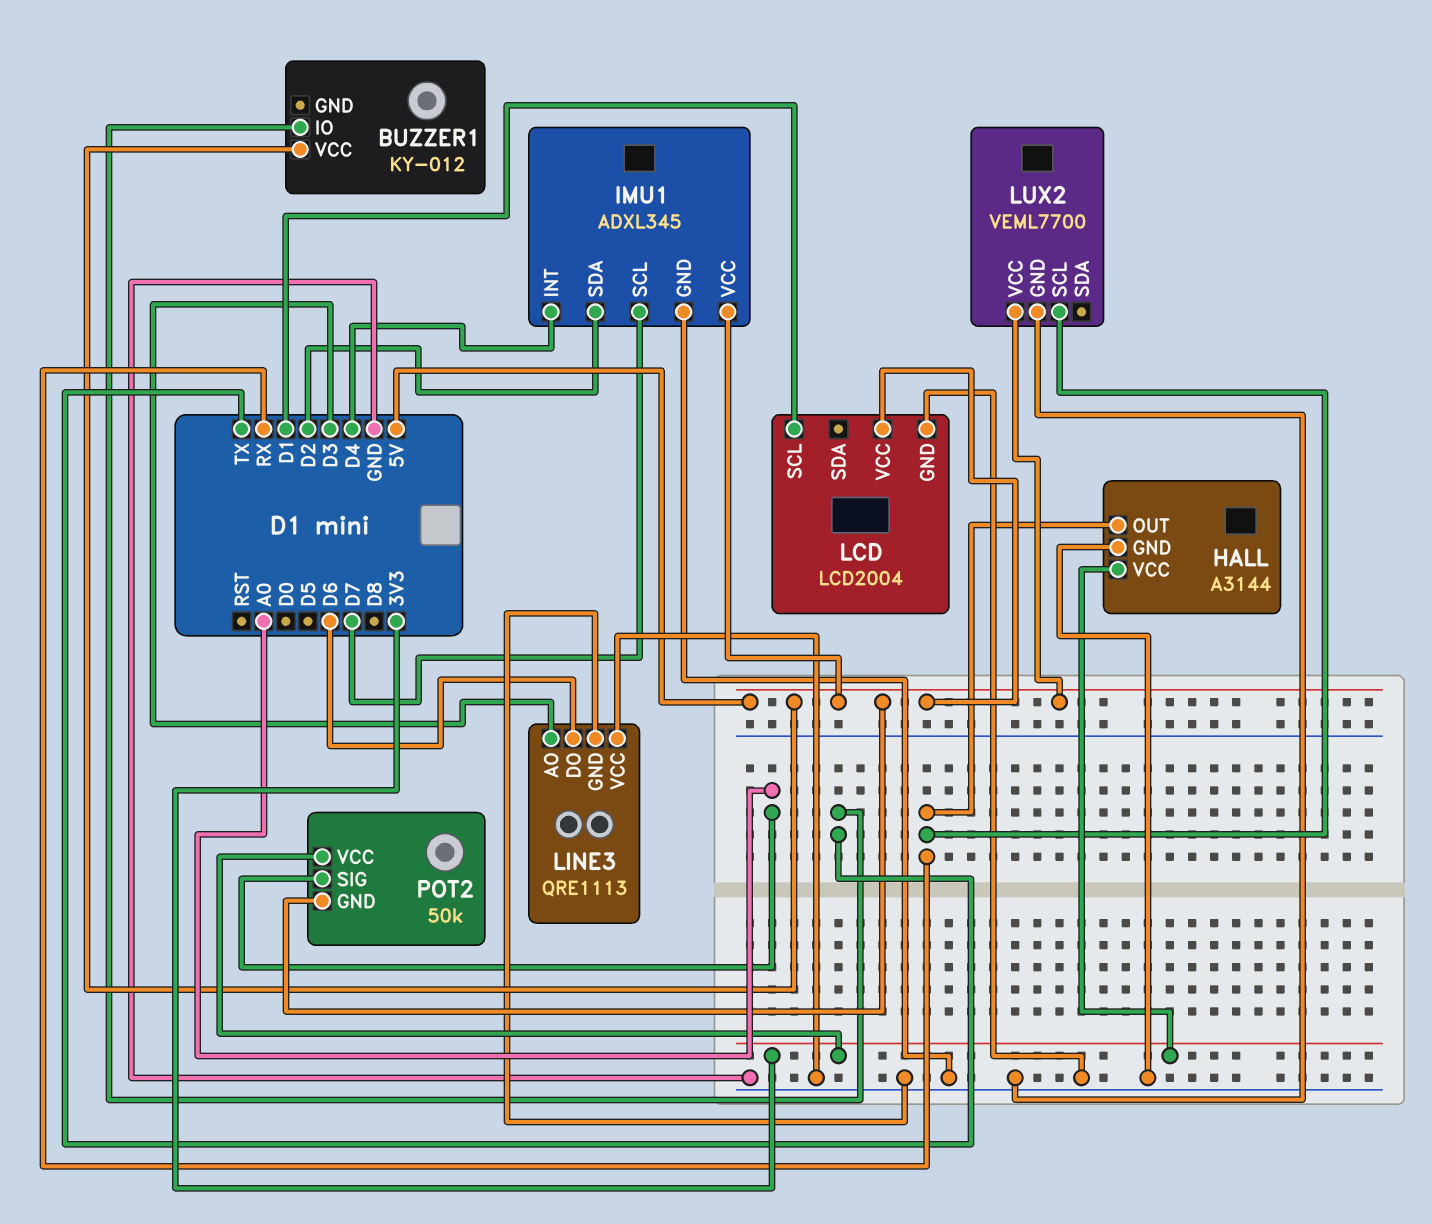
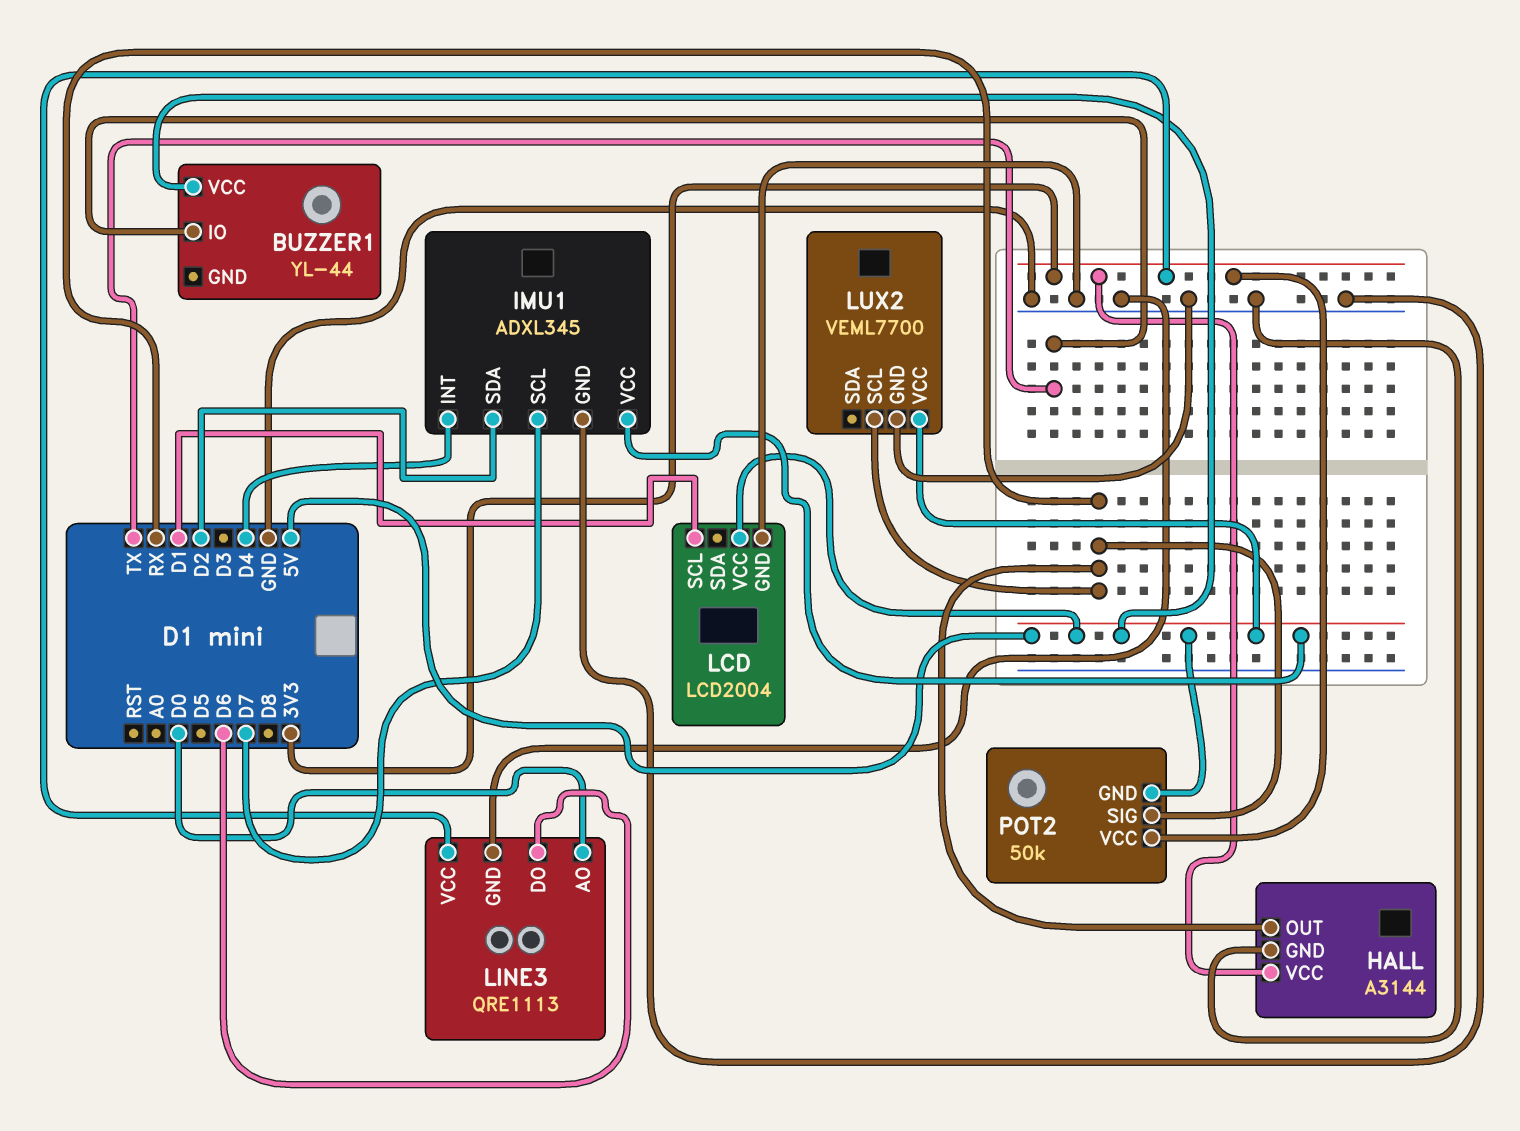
BUZZER1: KY-012 -> YL-44
LINE3 pin AO: D3 -> D0
LINE3 pin VCC: GND -> 3V3
POT2 pin SIG: A0 -> RX

